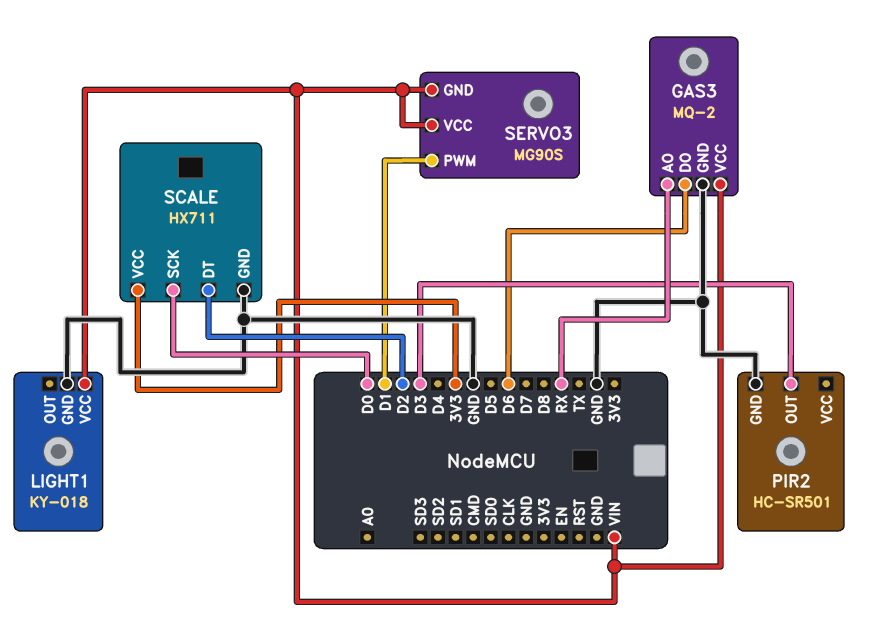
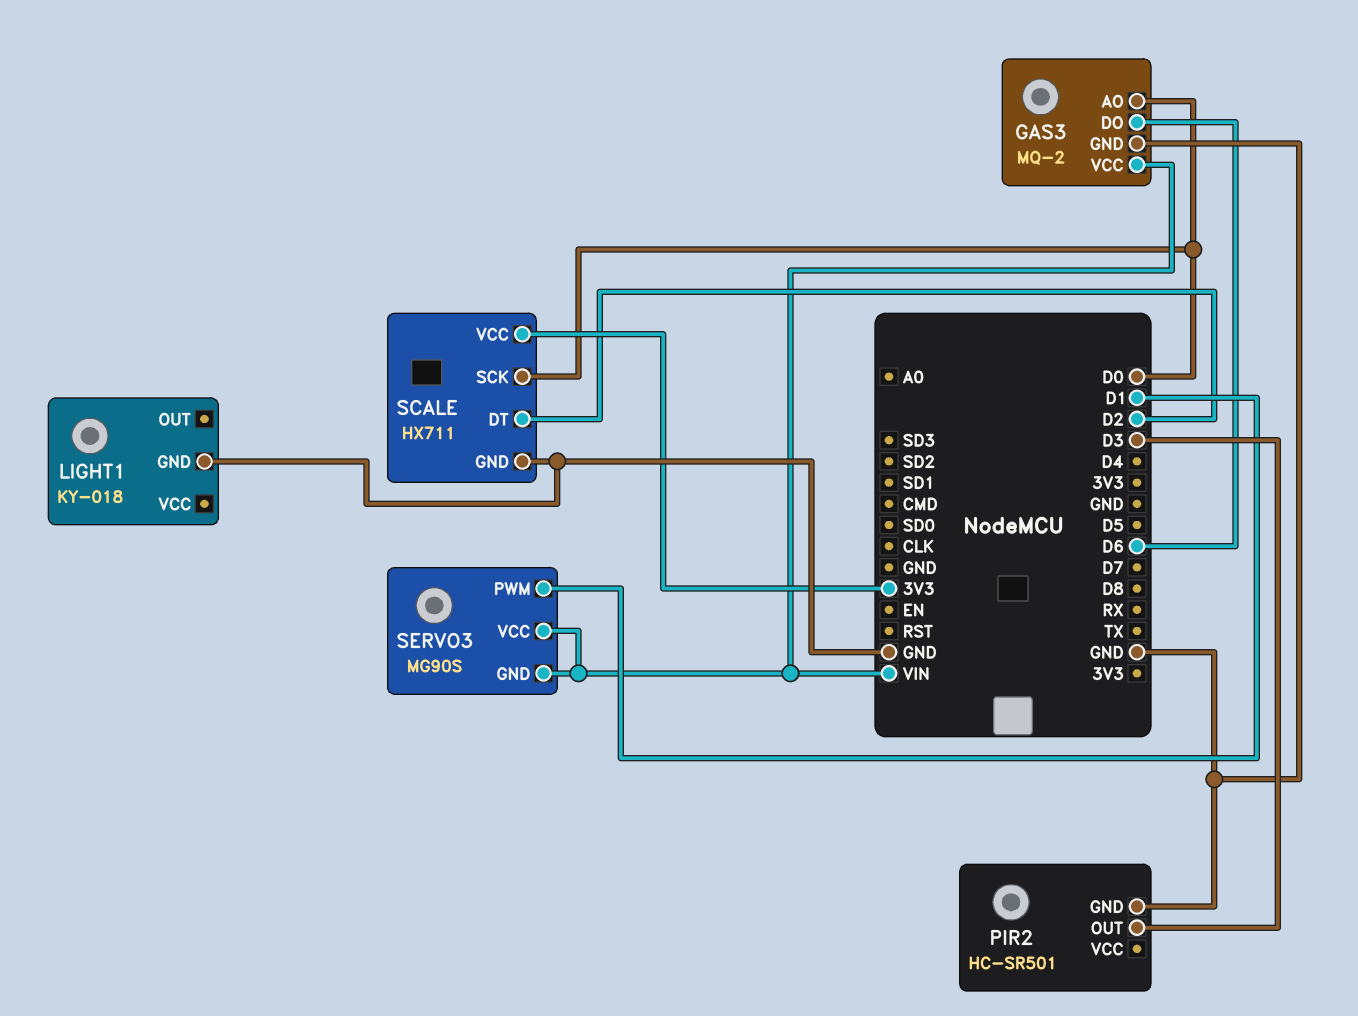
GAS3 pin AO: RX -> D0
LIGHT1 pin VCC: VIN -> none

